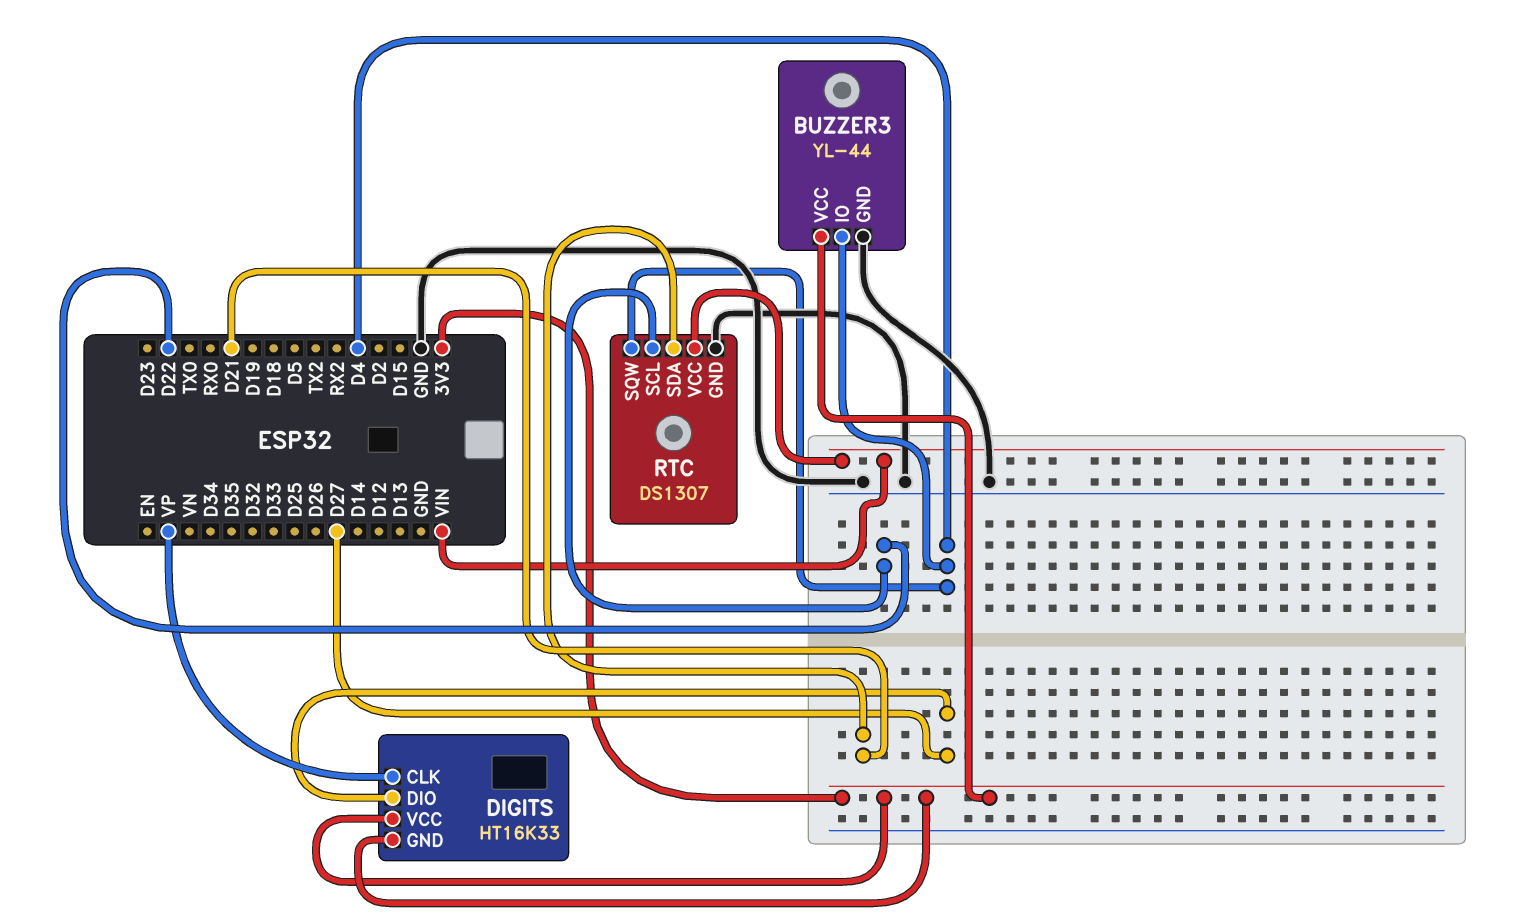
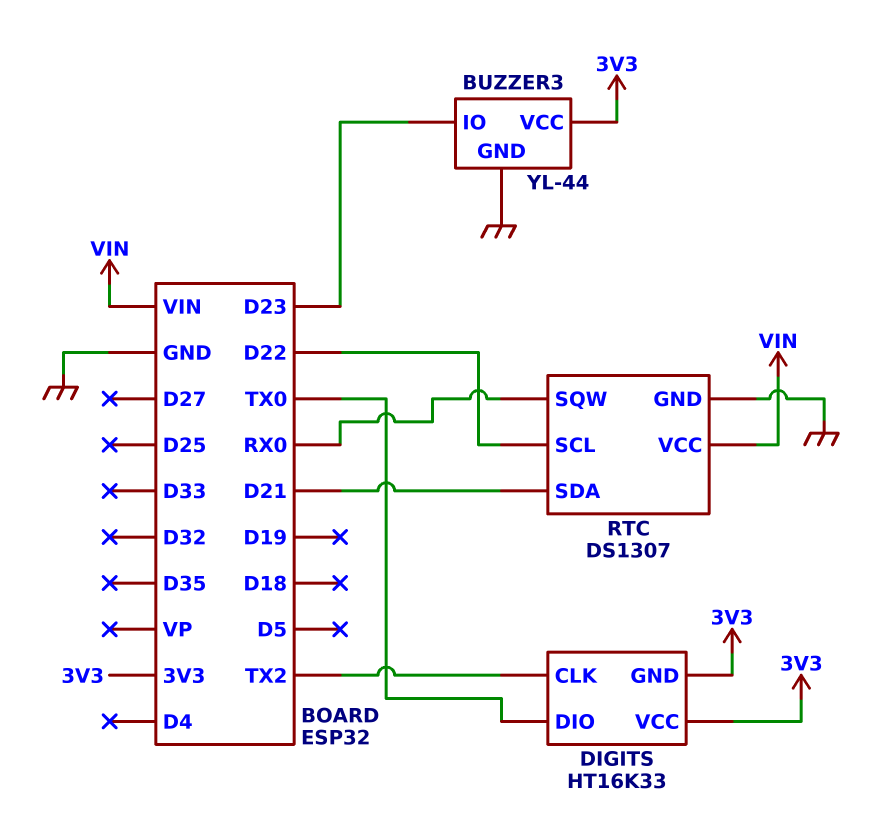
BUZZER3 pin IO: D4 -> D23
DIGITS pin CLK: VP -> TX2
DIGITS pin DIO: D27 -> TX0
RTC pin SQW: D4 -> RX0

